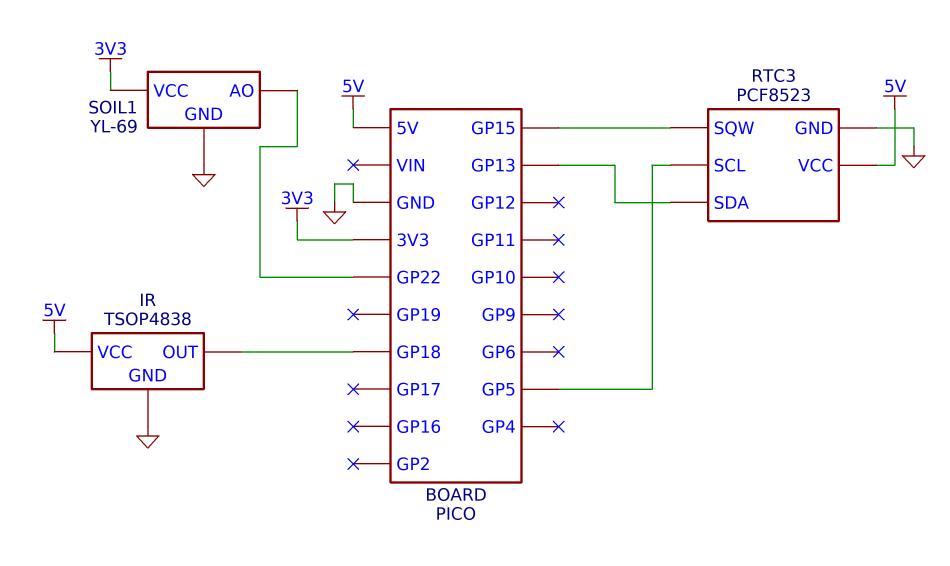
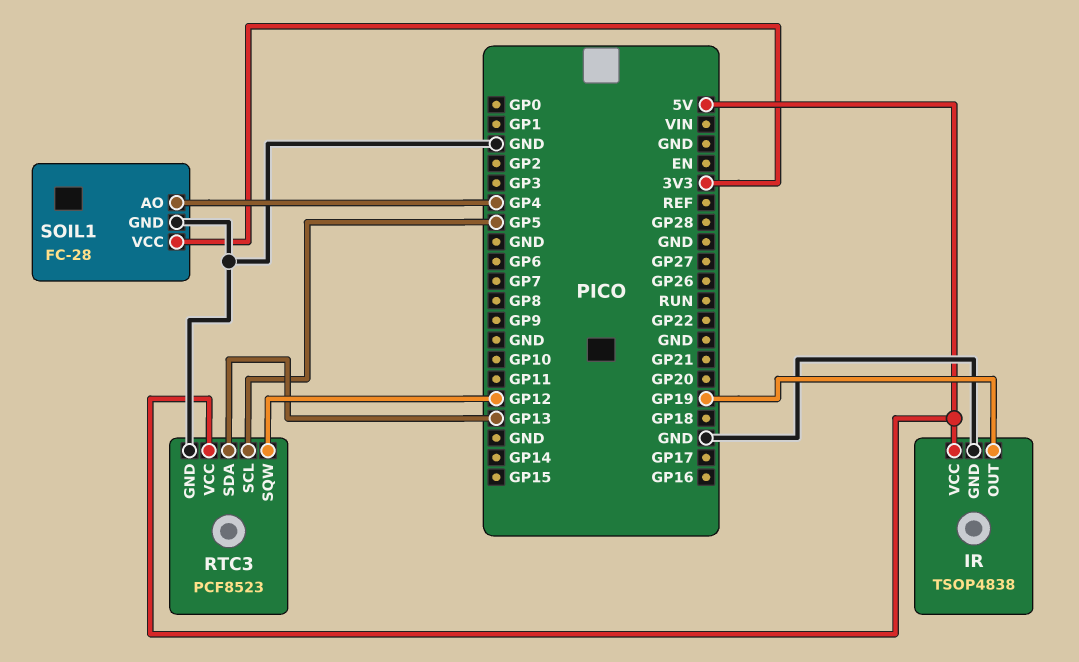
IR pin OUT: GP18 -> GP19
RTC3 pin SQW: GP15 -> GP12
SOIL1: YL-69 -> FC-28
SOIL1 pin AO: GP22 -> GP4

